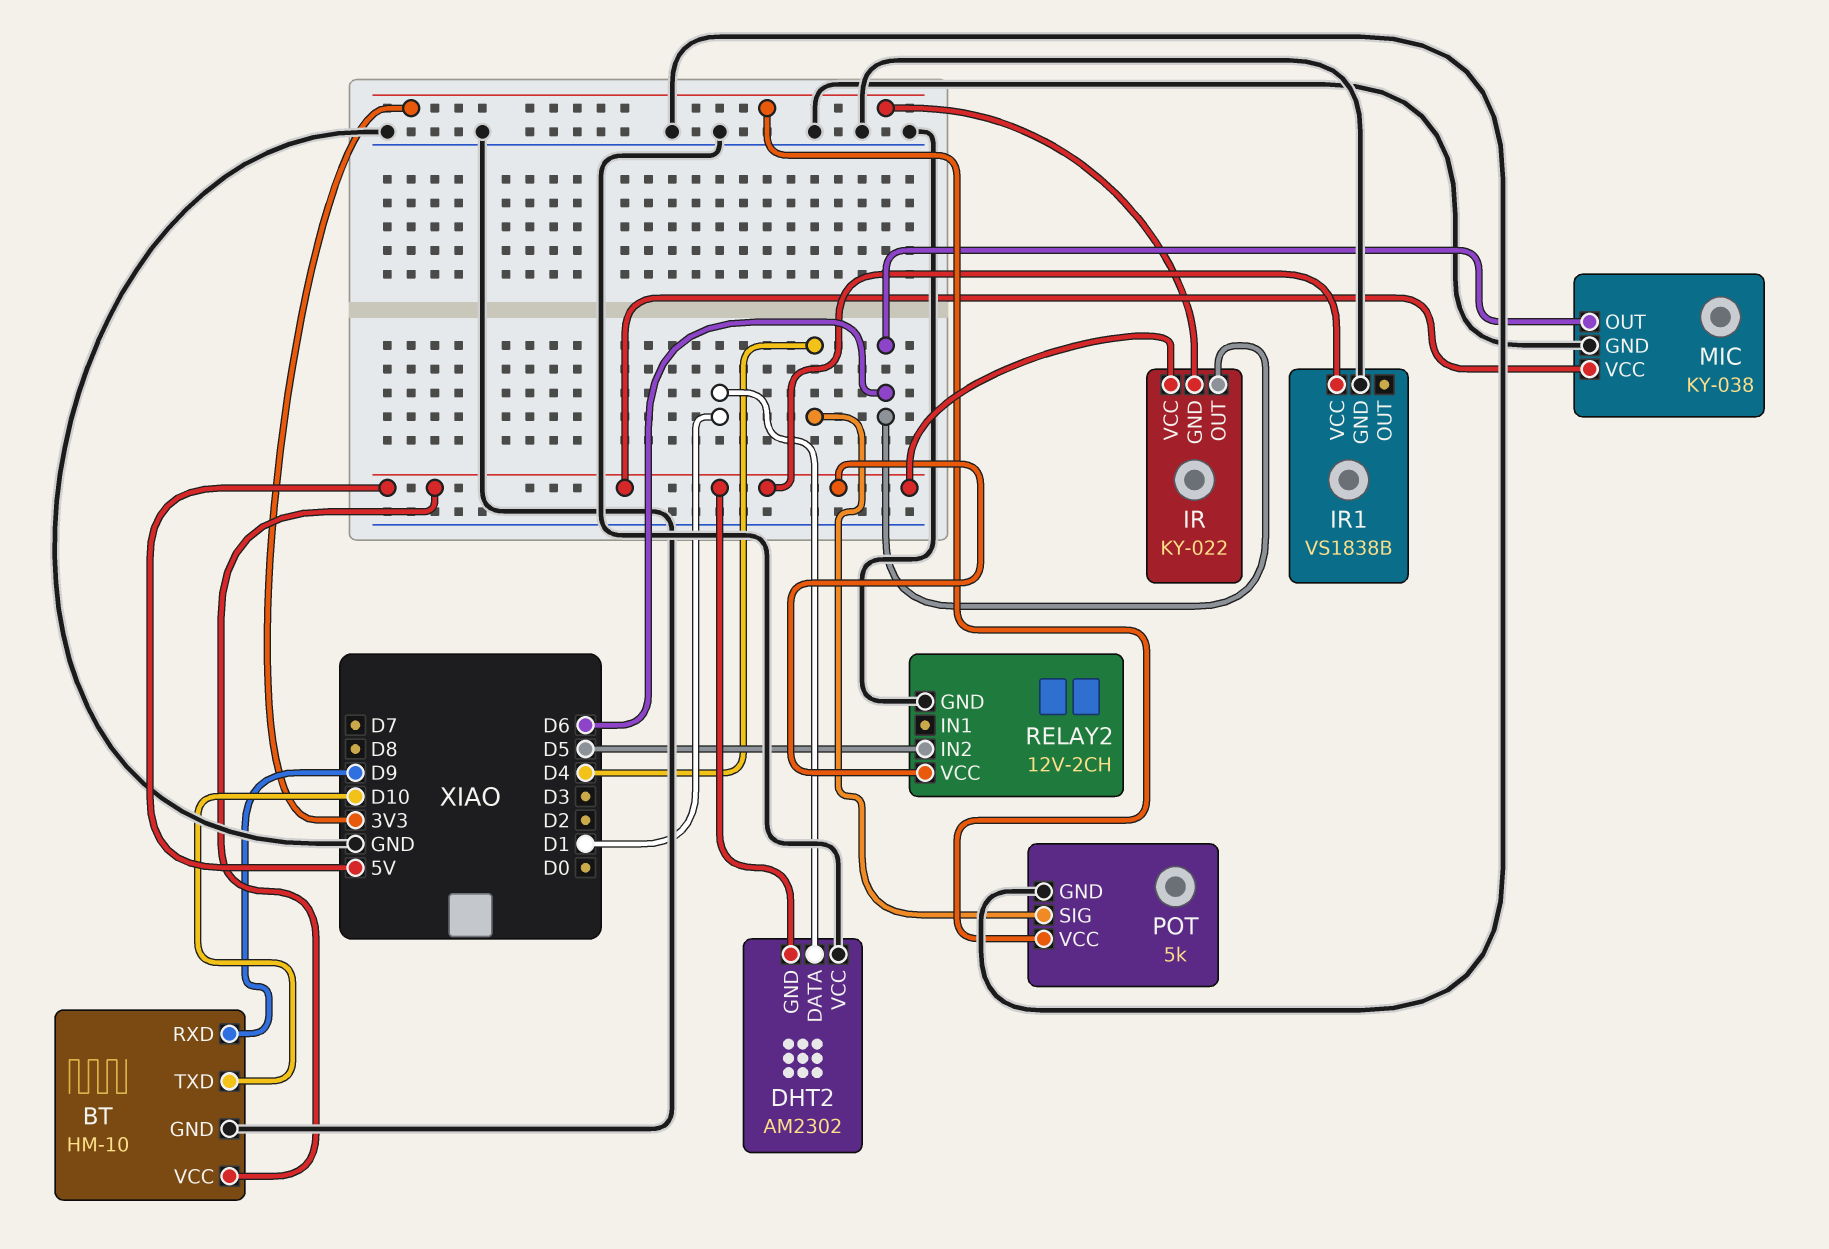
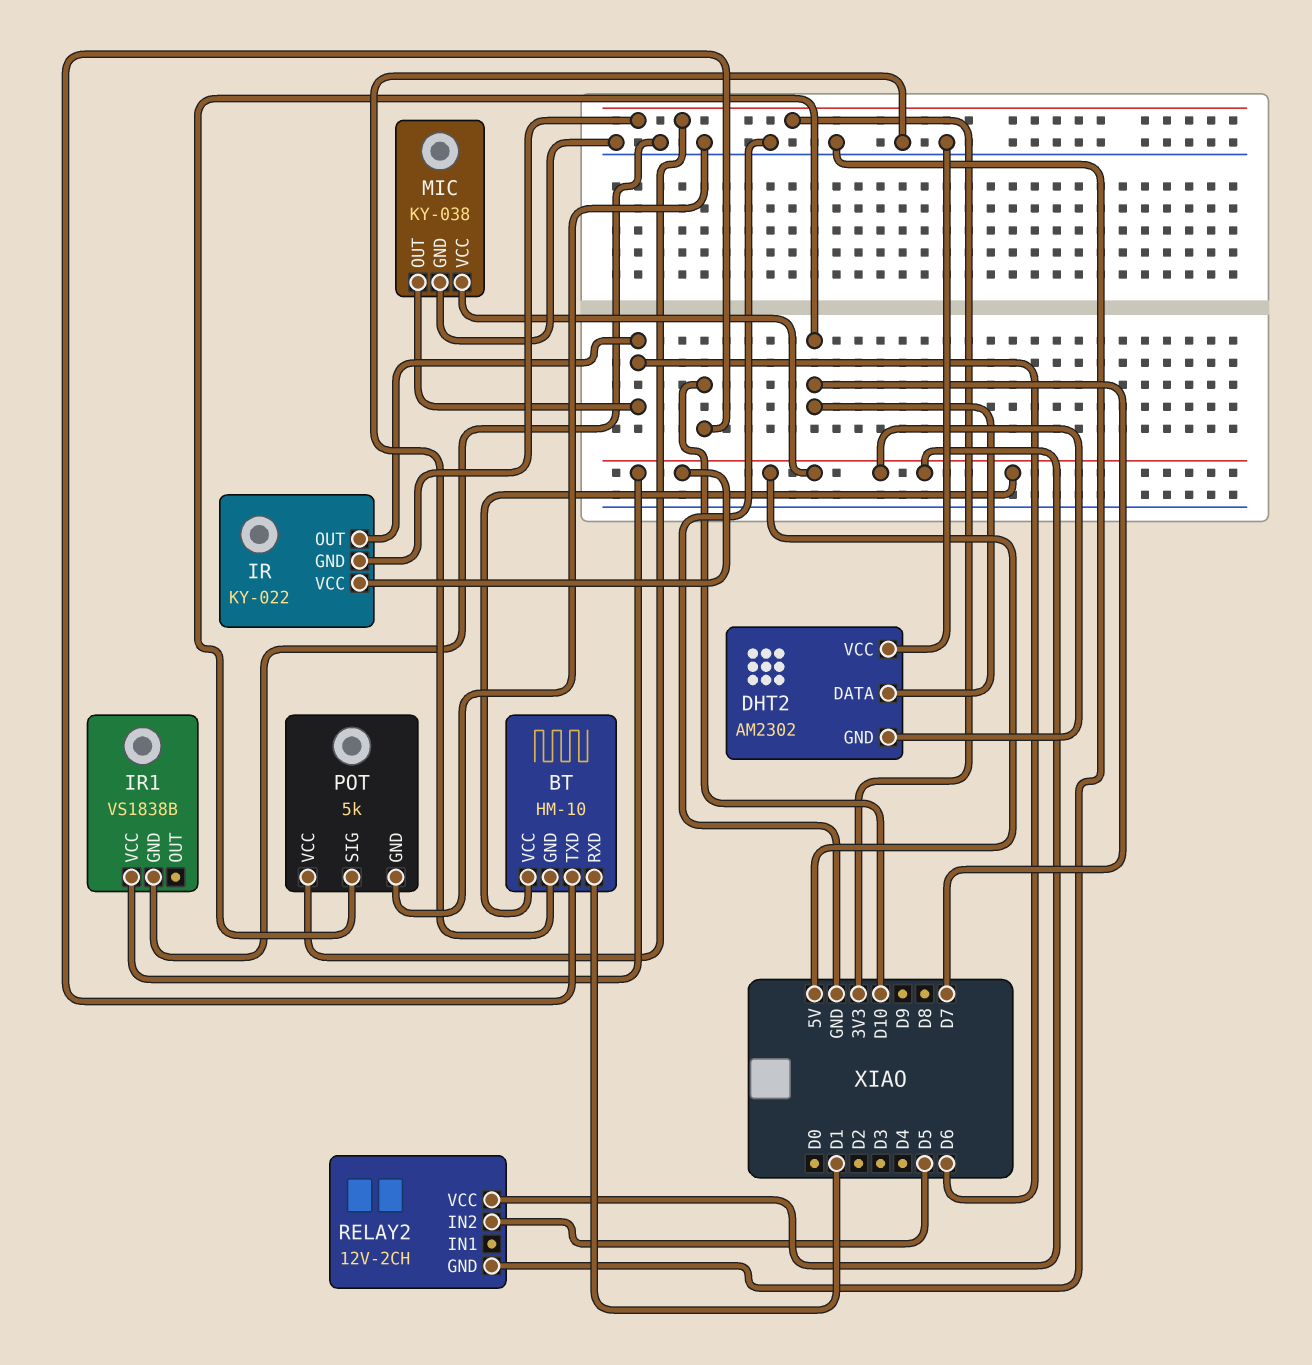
BT pin RXD: D9 -> D1
DHT2 pin DATA: D1 -> D7
POT pin SIG: D4 -> D7

